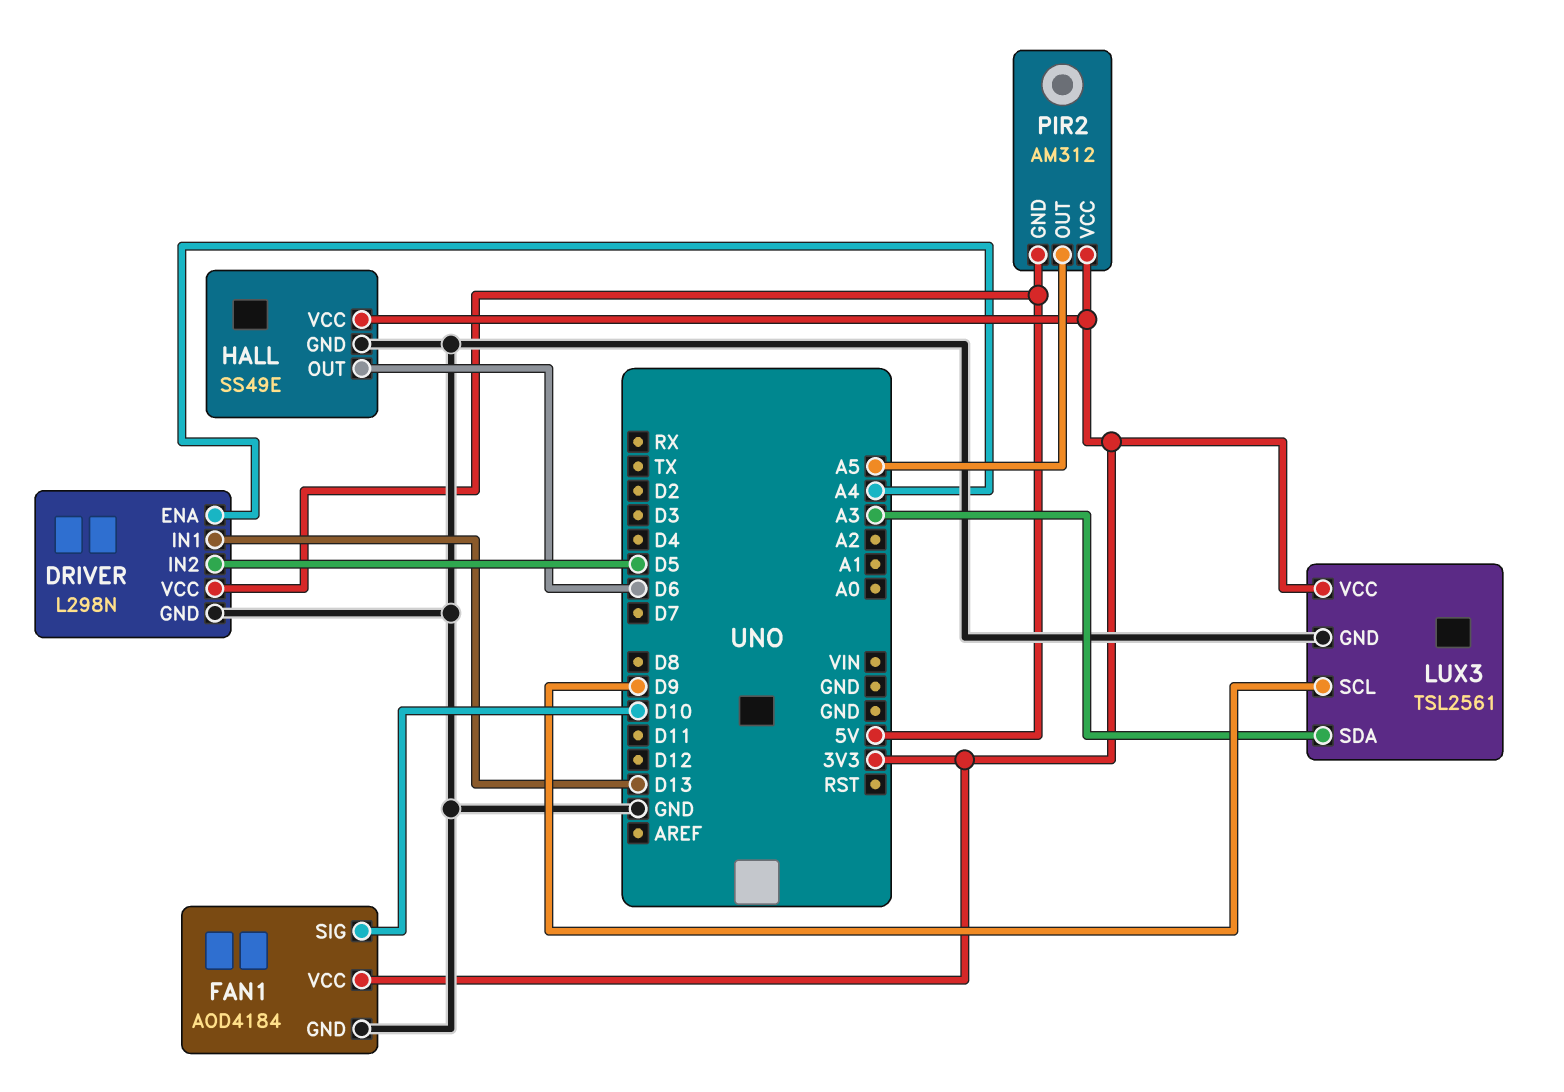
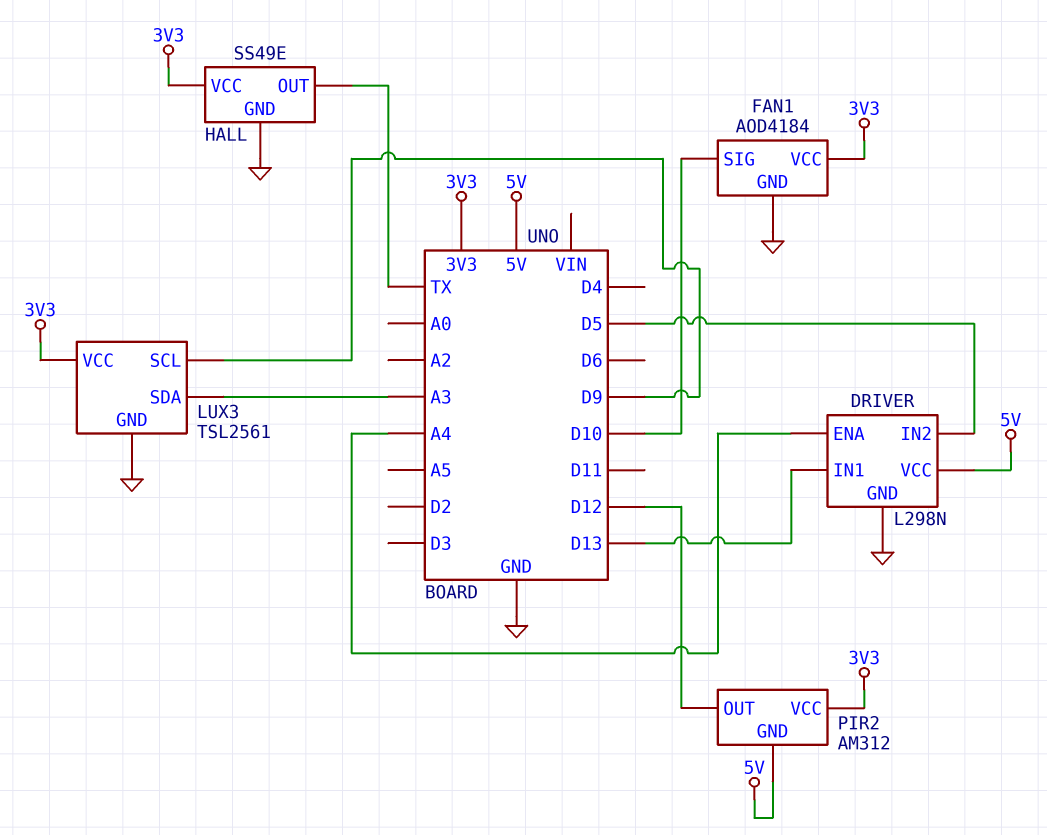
HALL pin OUT: D6 -> TX
PIR2 pin OUT: A5 -> D12

